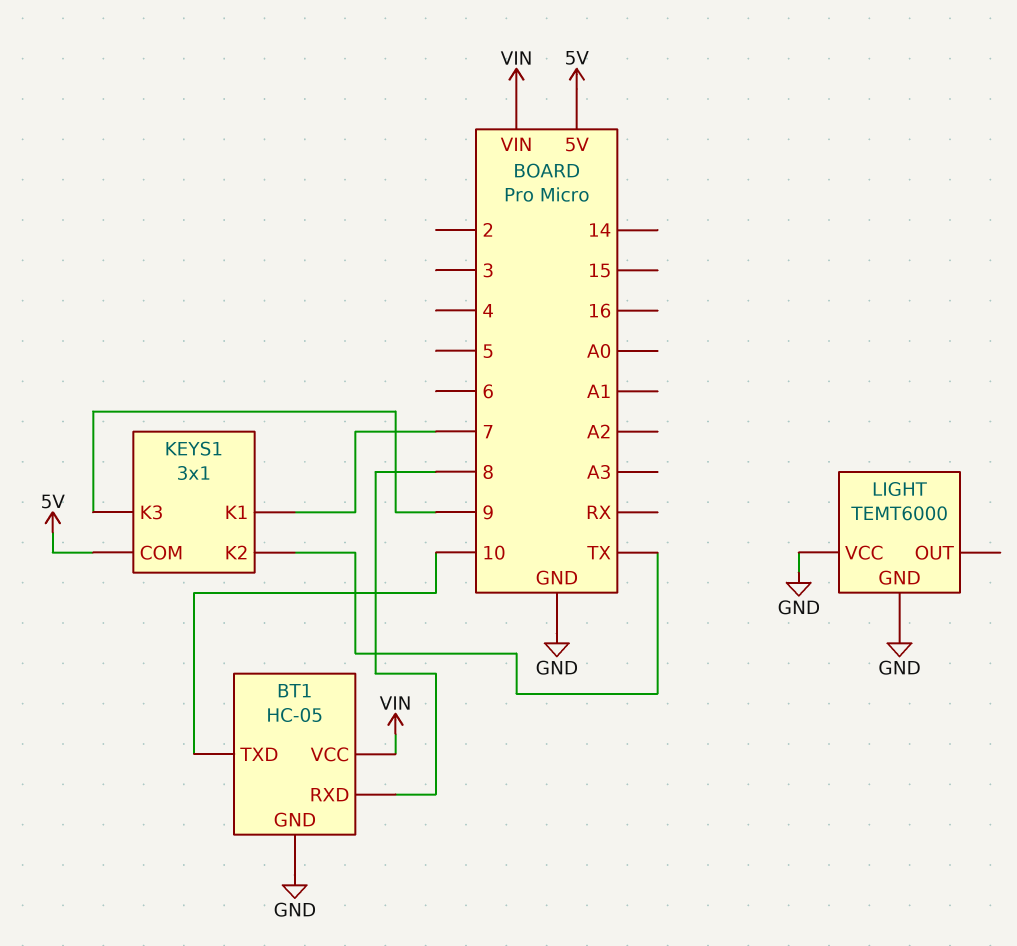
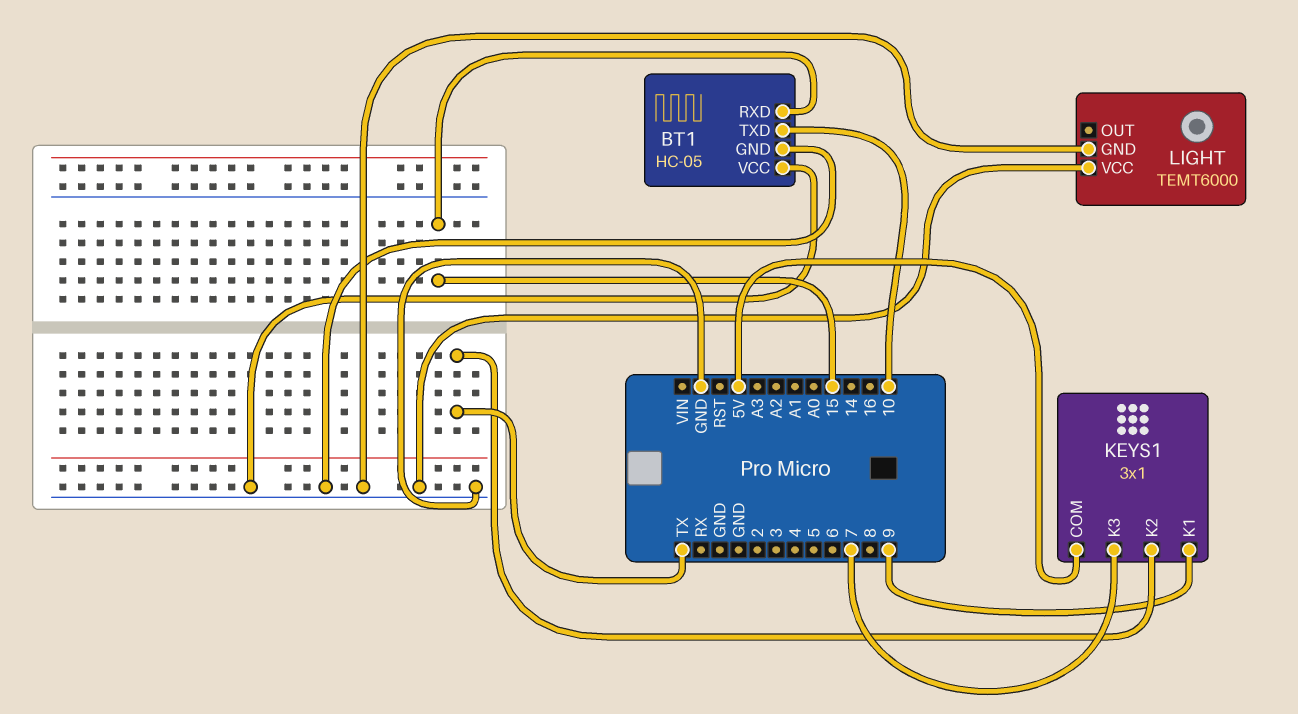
BT1 pin RXD: 8 -> 15
BT1 pin VCC: VIN -> GND
KEYS1 pin K1: 7 -> 9
KEYS1 pin K3: 9 -> 7

